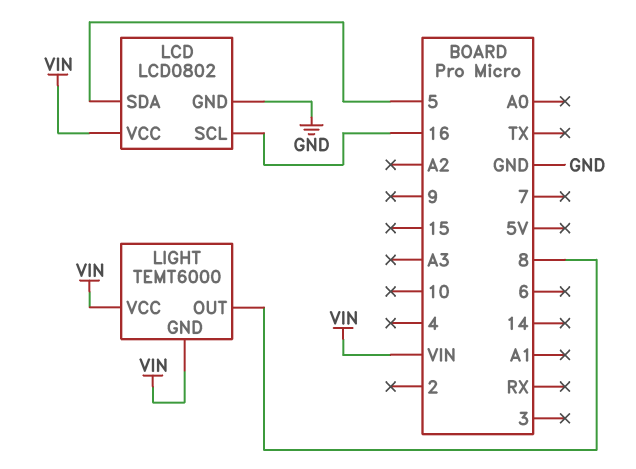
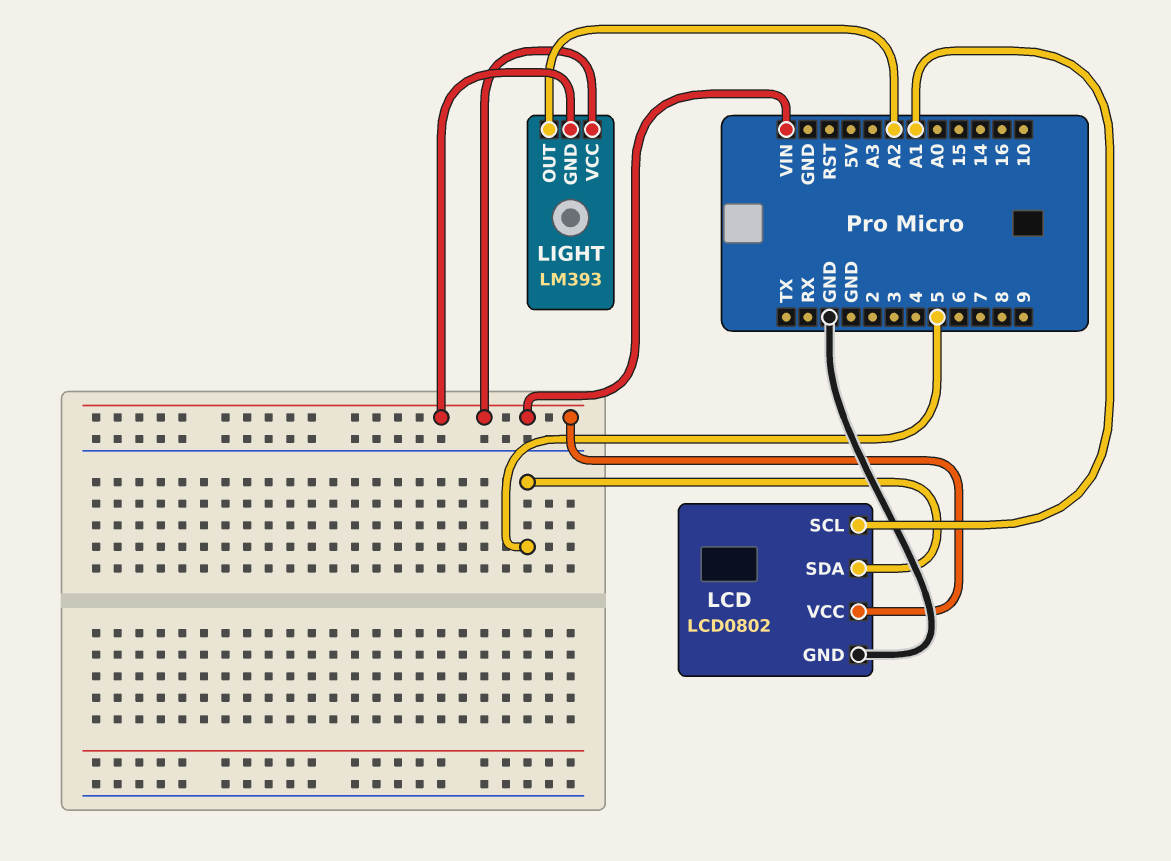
LCD pin SCL: 16 -> A1
LIGHT: TEMT6000 -> LM393
LIGHT pin OUT: 8 -> A2

